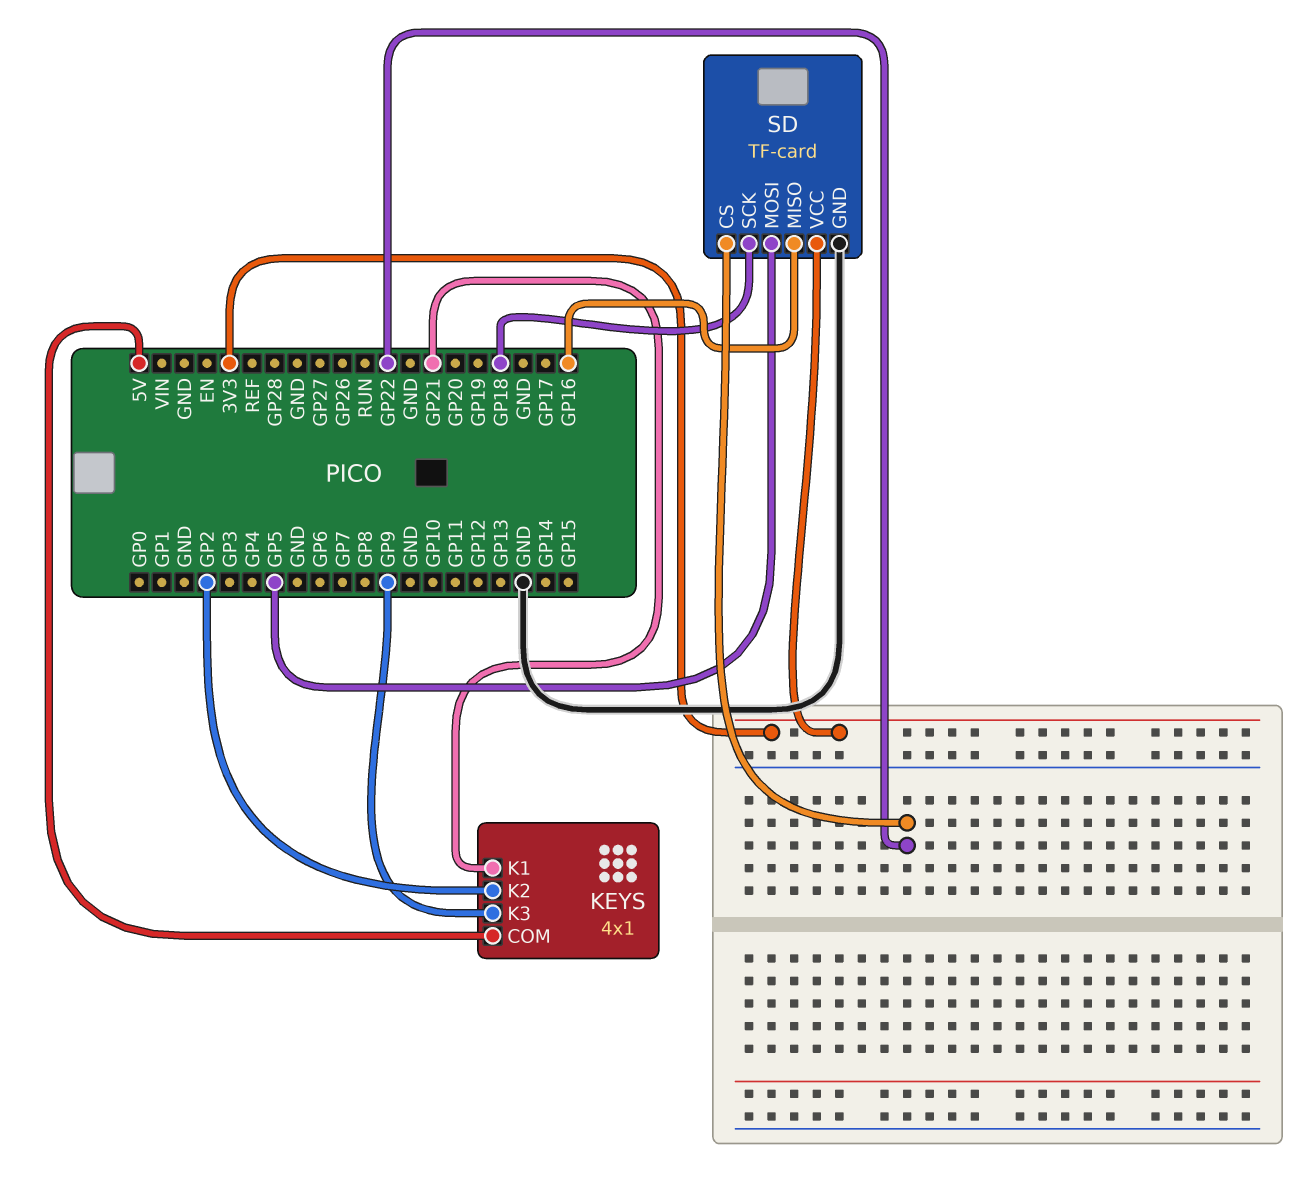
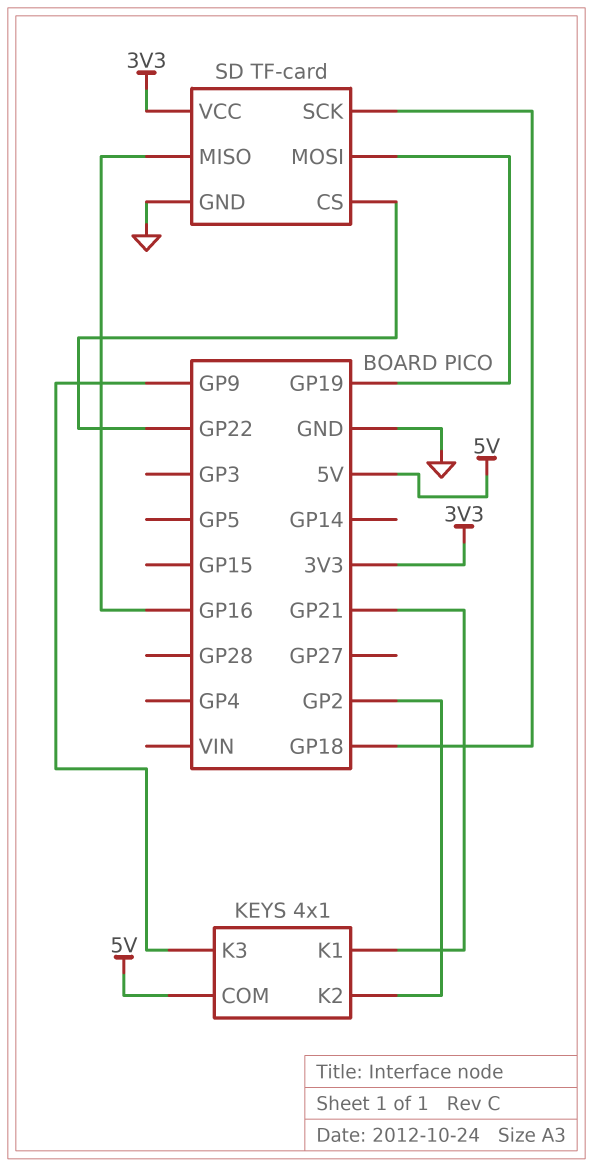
SD pin MOSI: GP5 -> GP19

